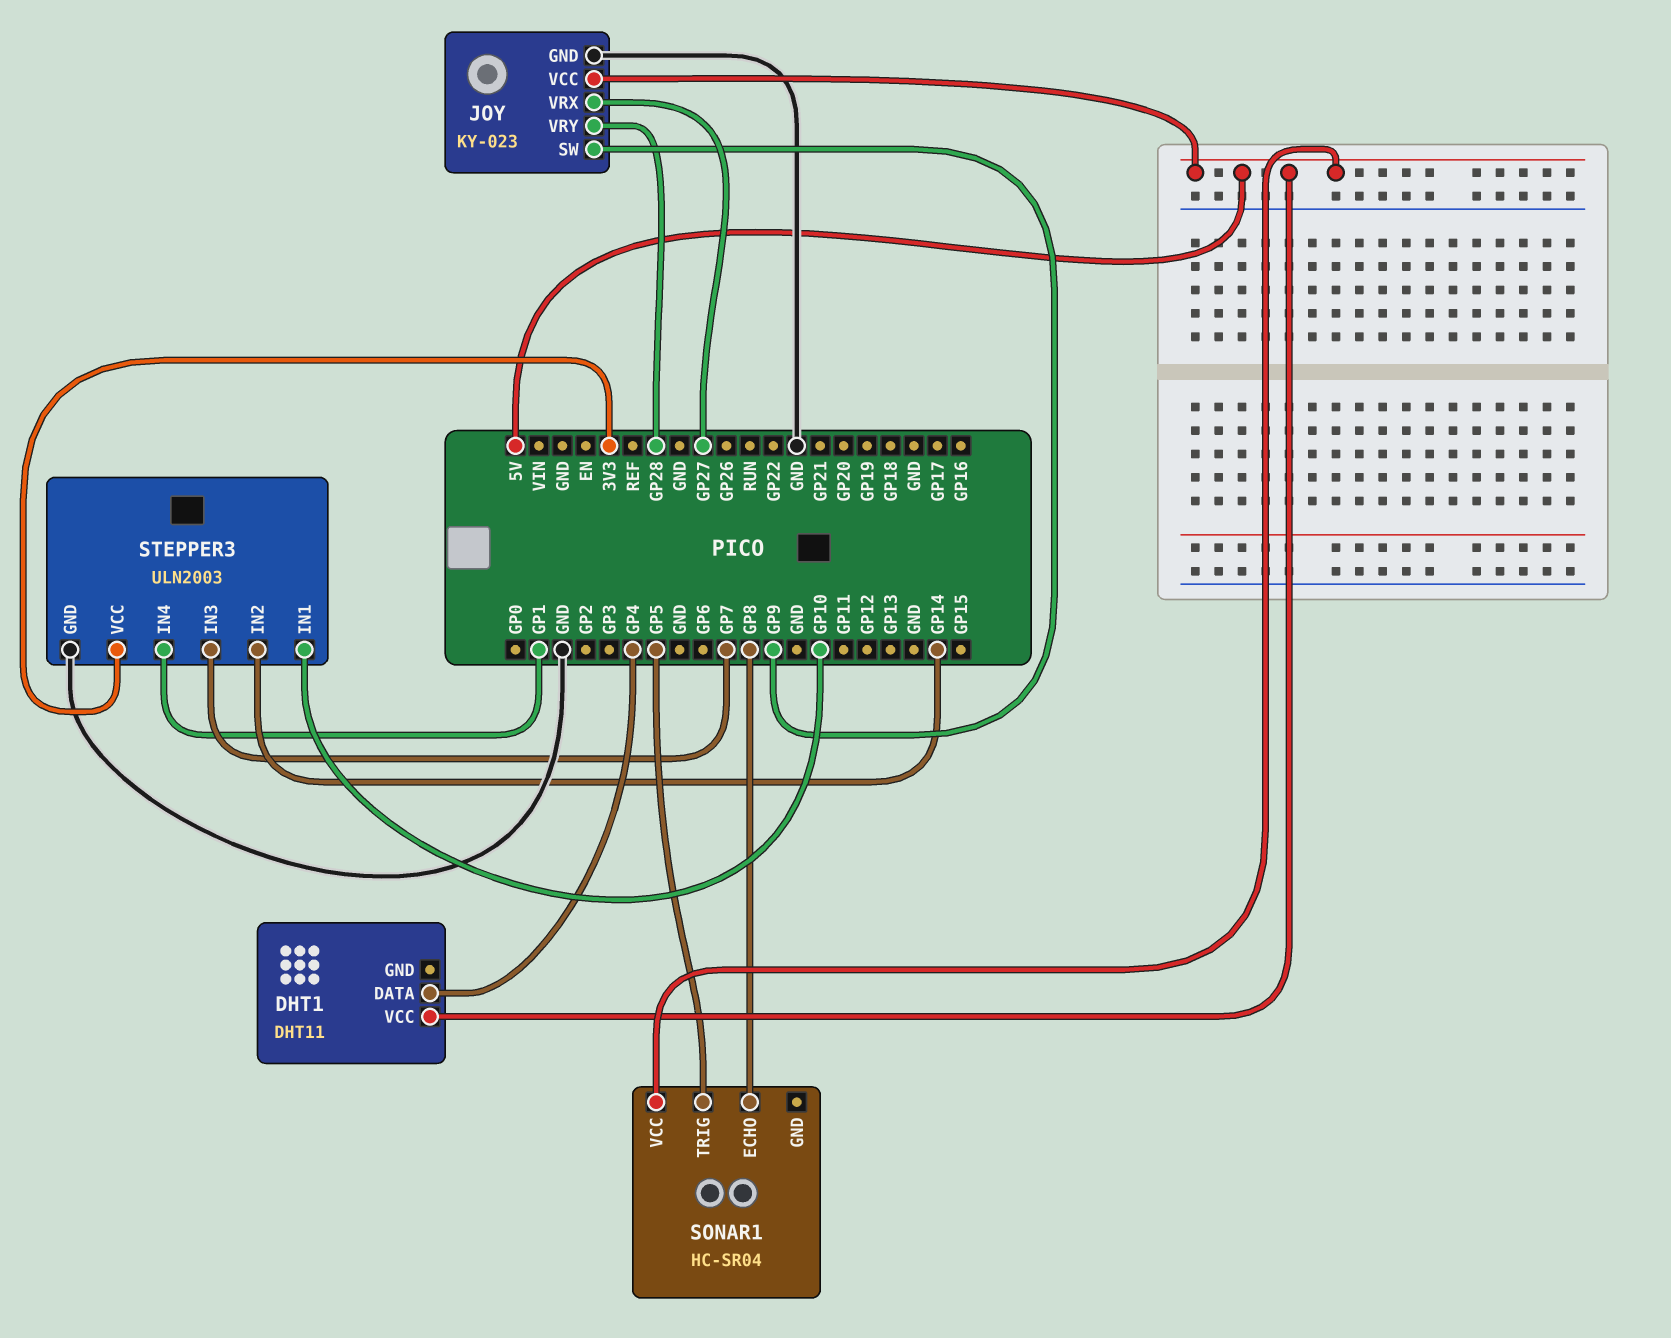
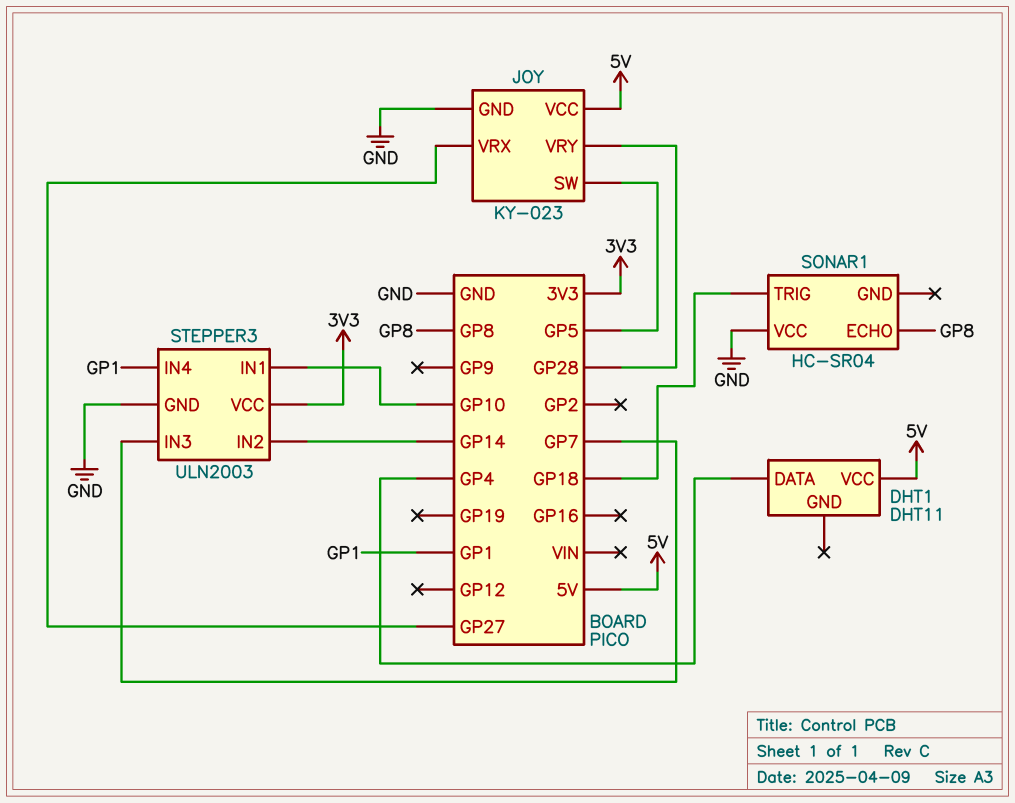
JOY pin SW: GP9 -> GP5
SONAR1 pin TRIG: GP5 -> GP18
SONAR1 pin VCC: 5V -> GND

